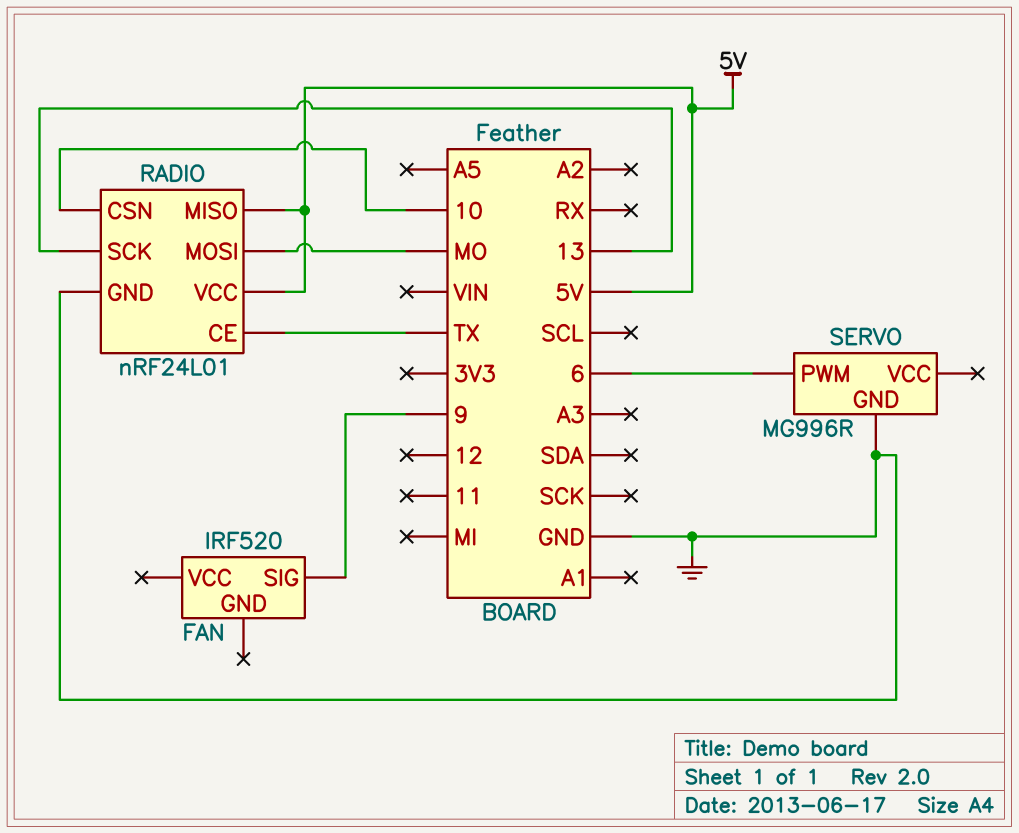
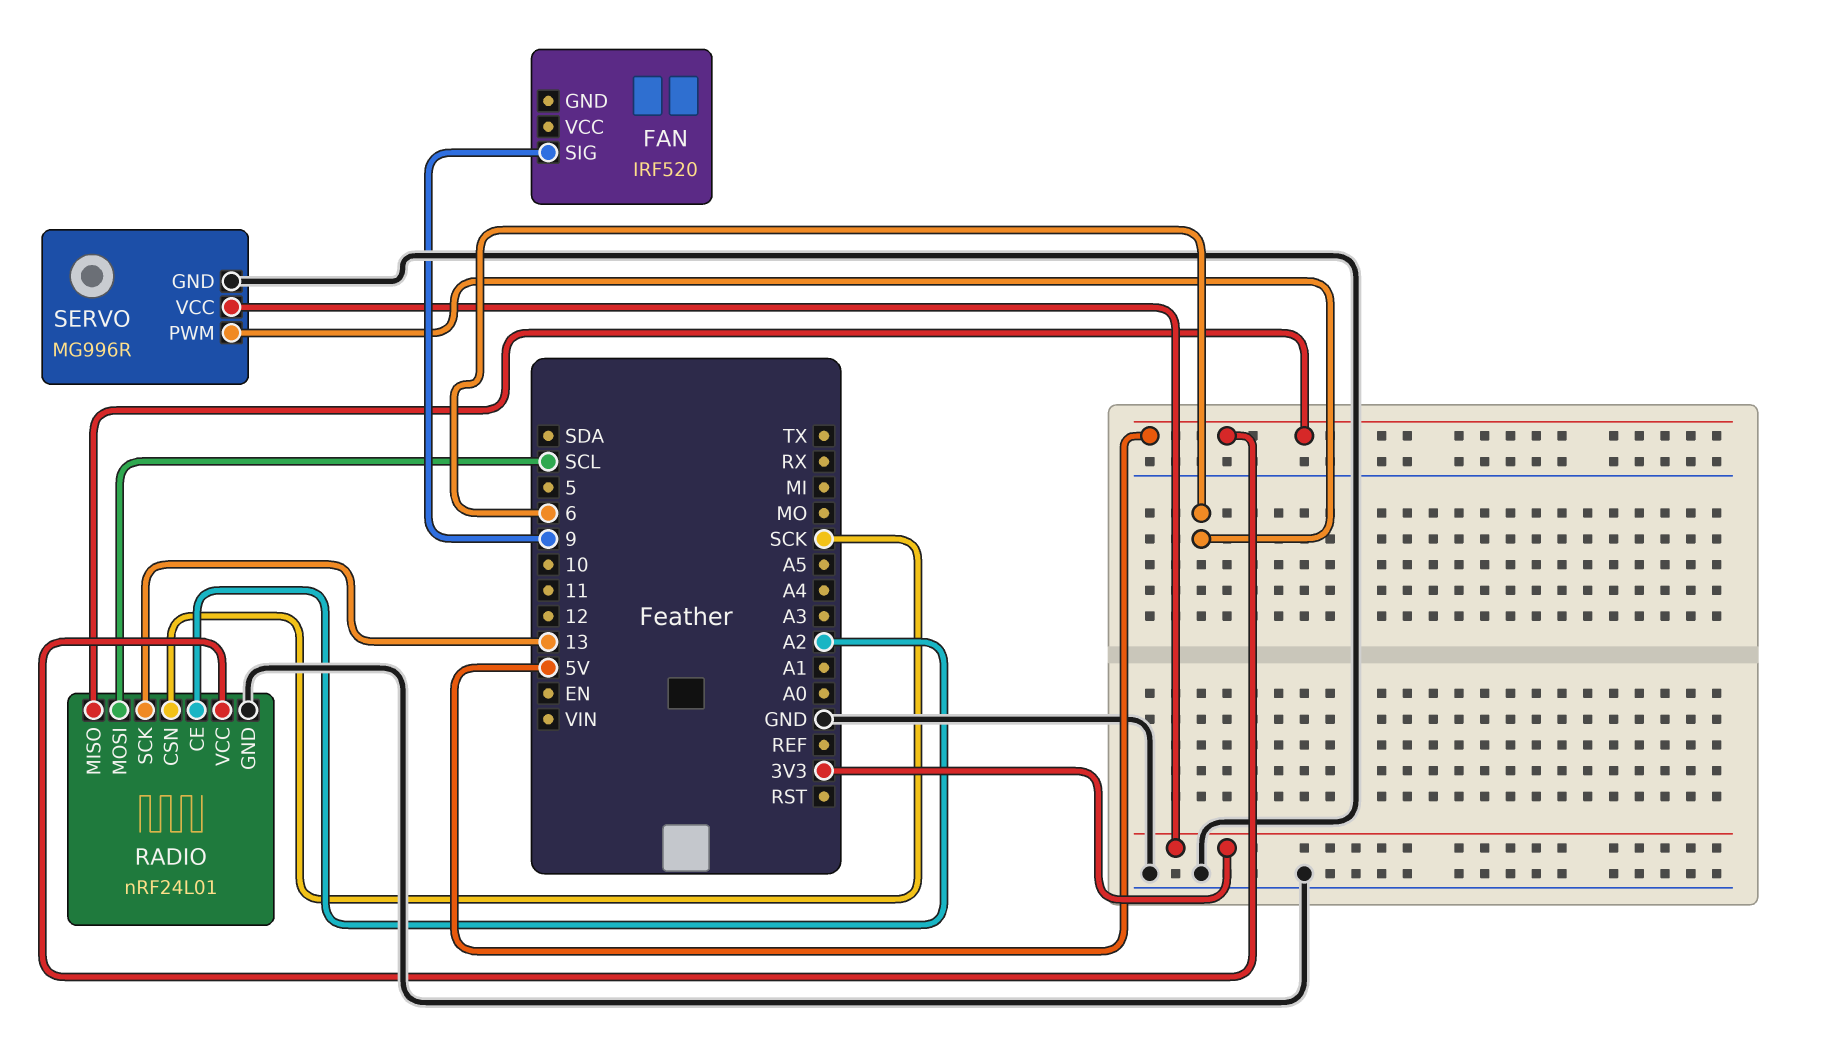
RADIO pin CE: TX -> A2
RADIO pin CSN: 10 -> SCK
RADIO pin MOSI: MO -> SCL
SERVO pin VCC: none -> 3V3

